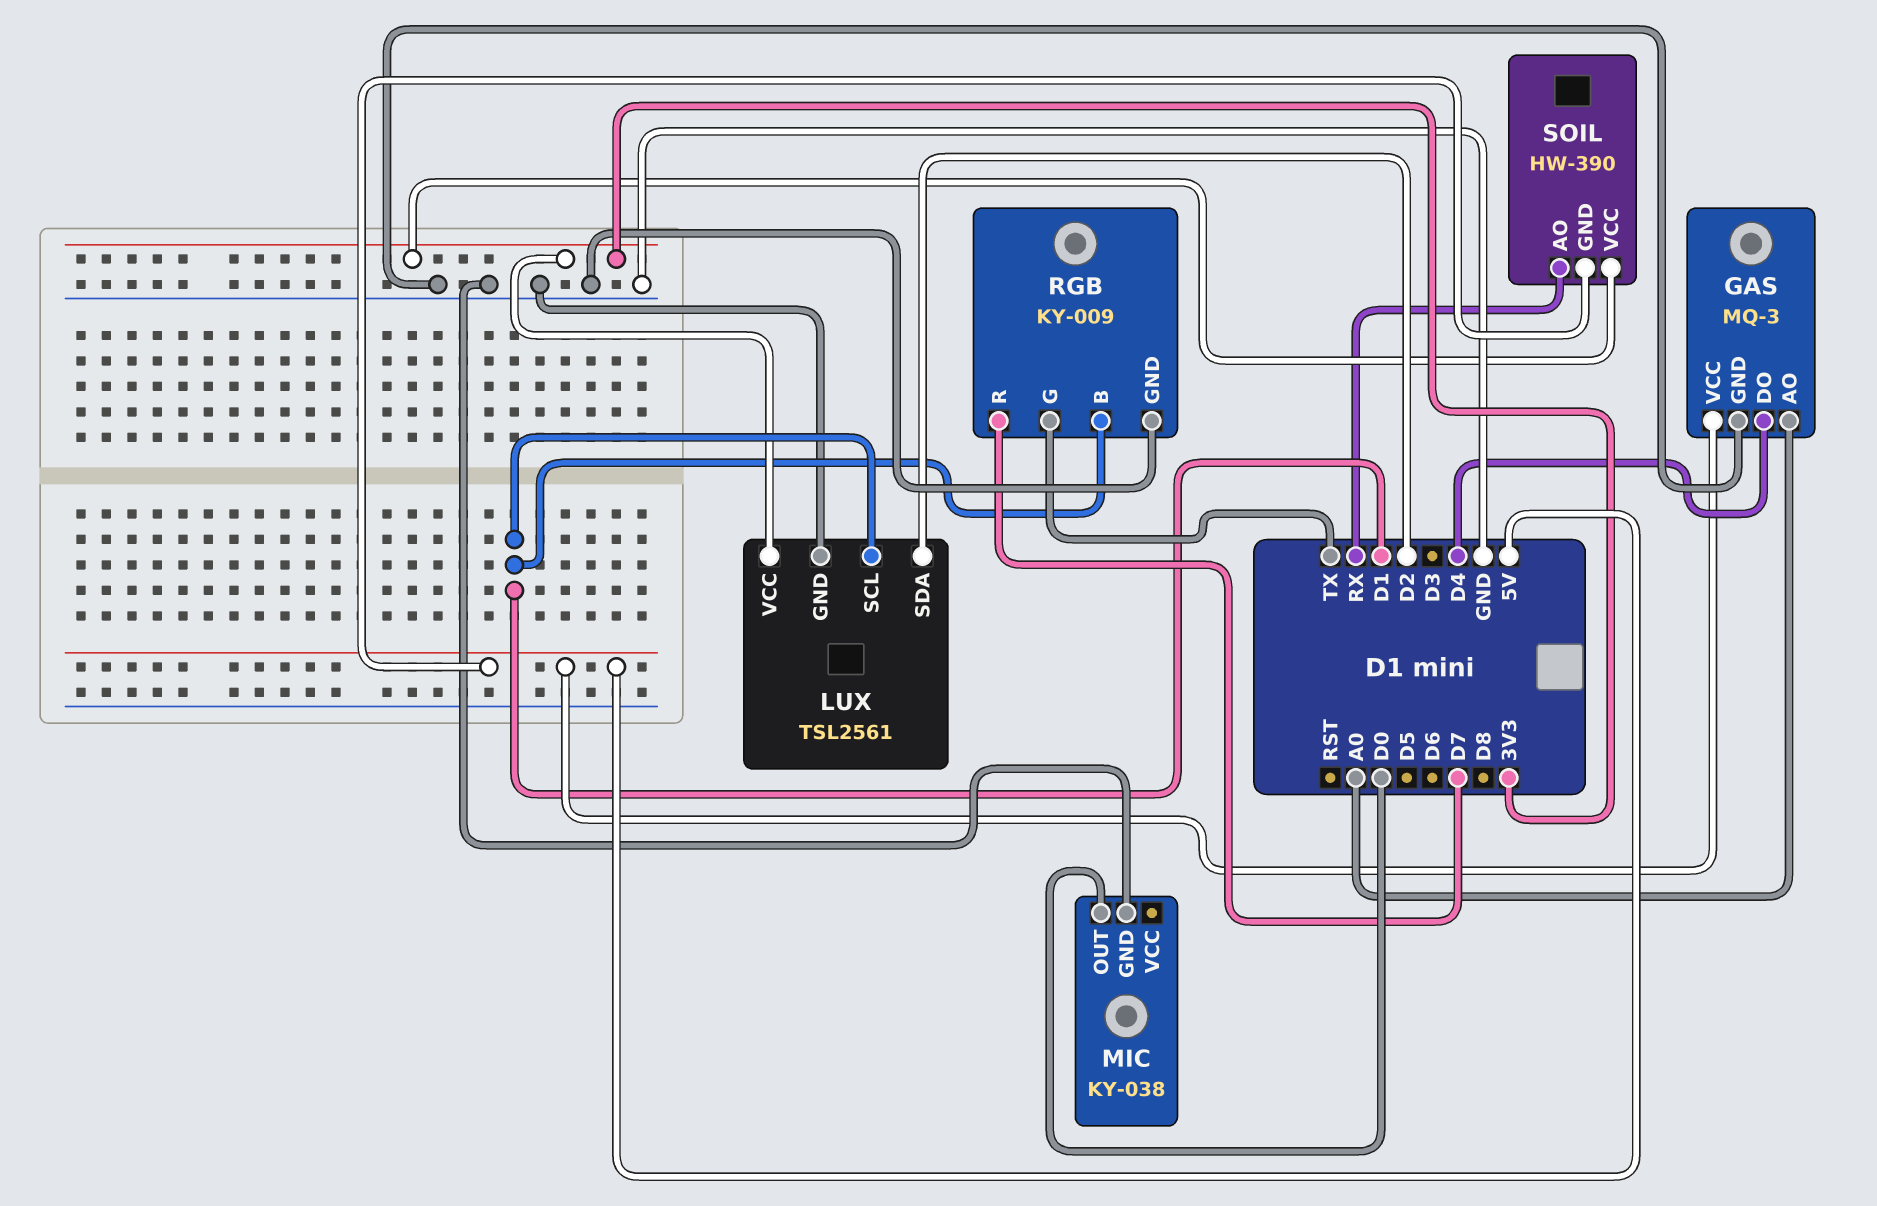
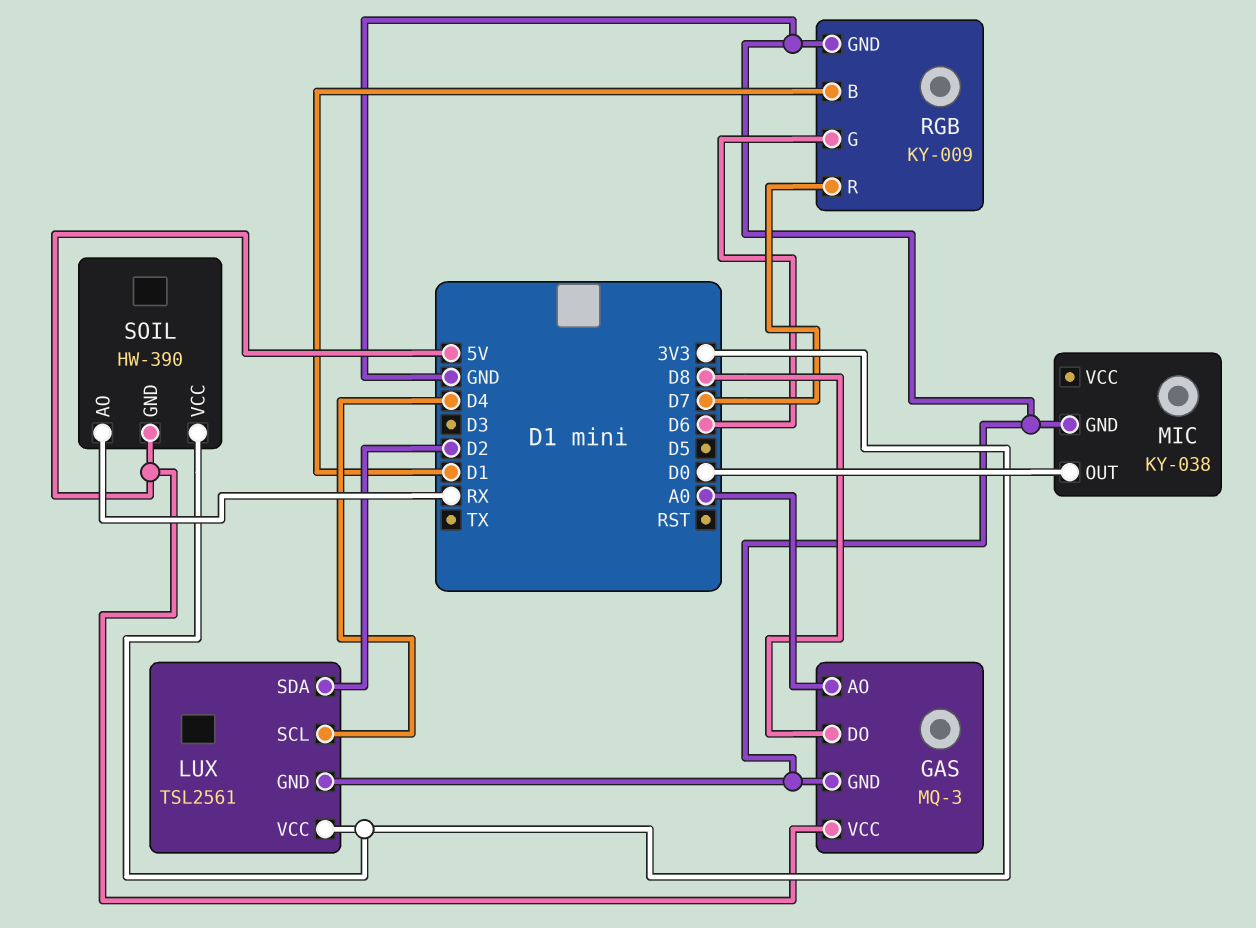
GAS pin DO: D4 -> D8
LUX pin SCL: D1 -> D4
RGB pin G: TX -> D6

